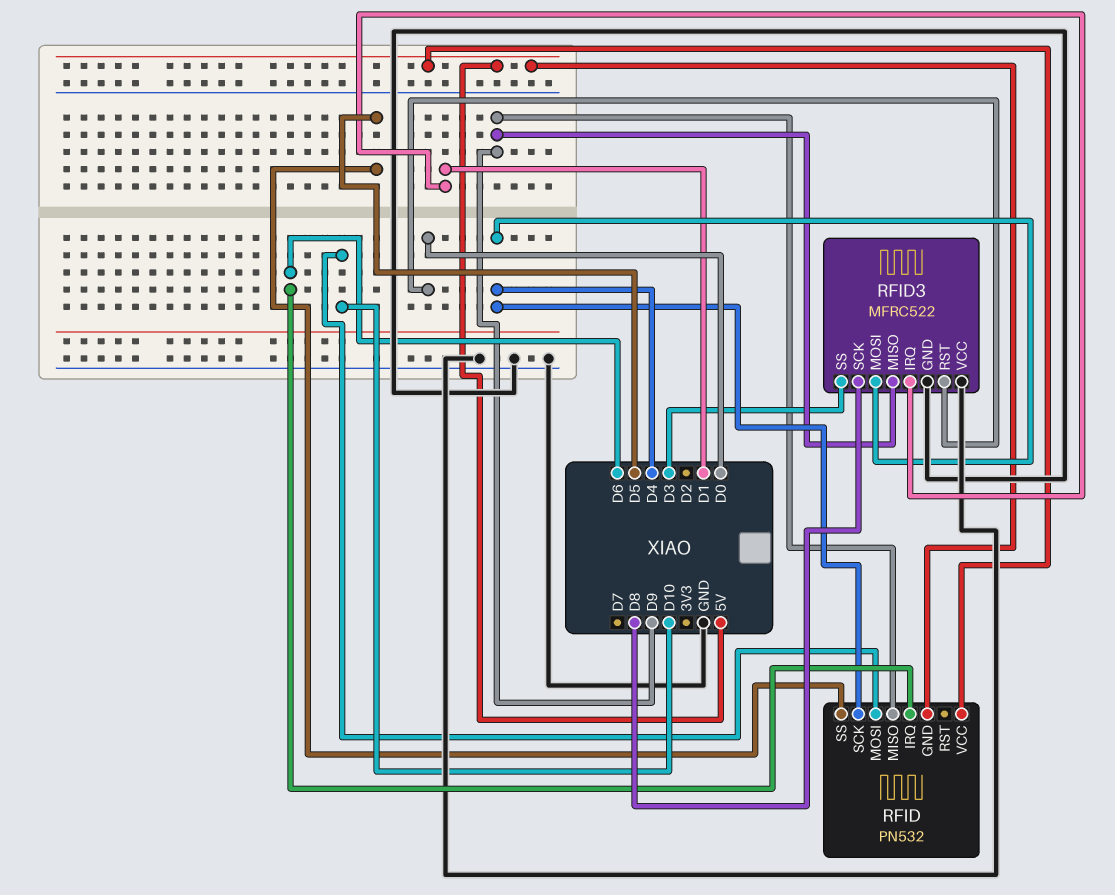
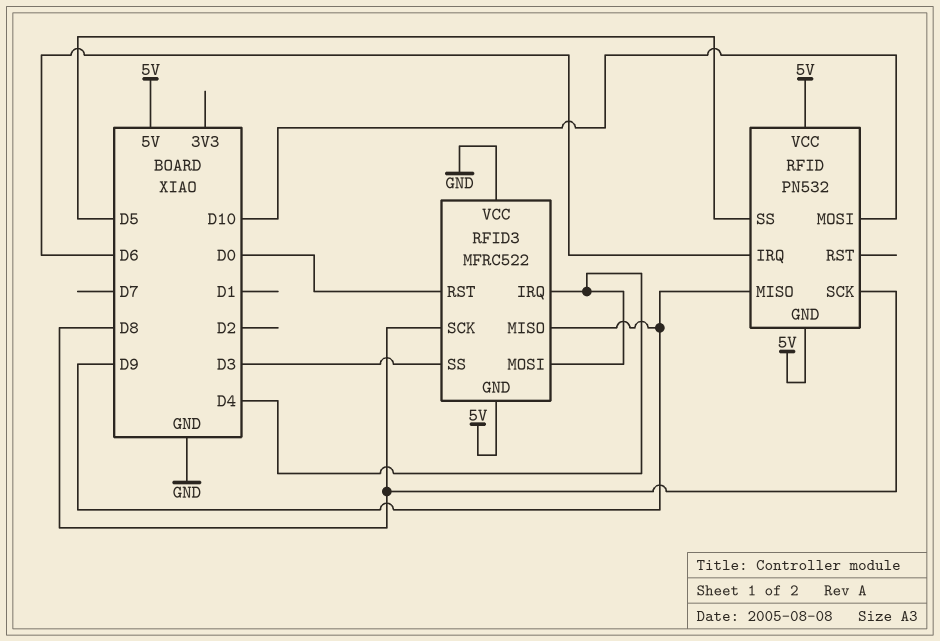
RFID pin SCK: D4 -> D8
RFID3 pin GND: GND -> 5V
RFID3 pin IRQ: D1 -> D4

